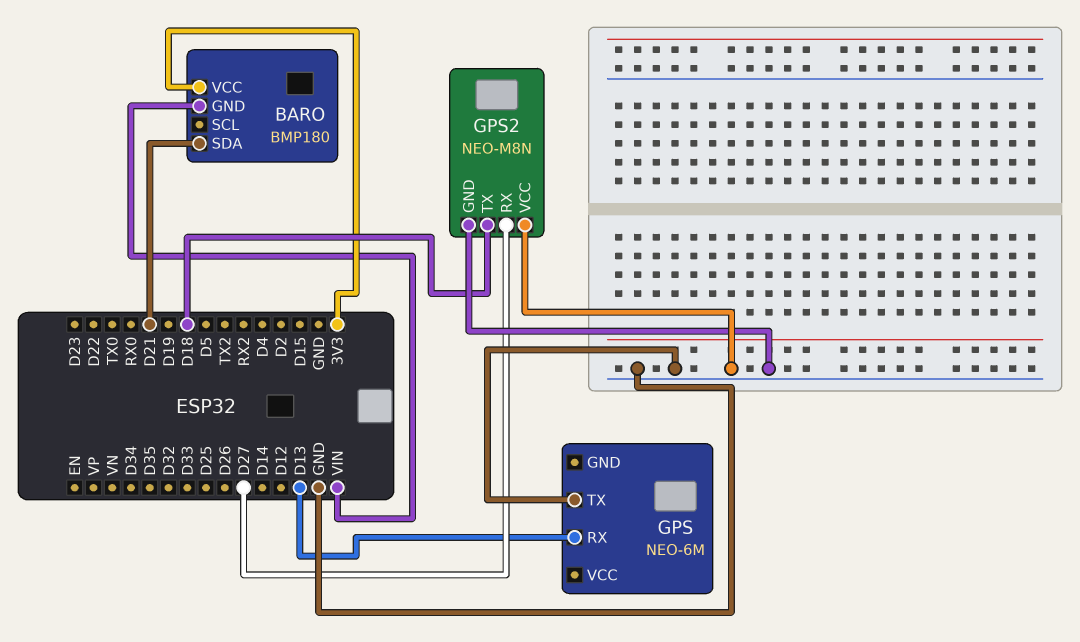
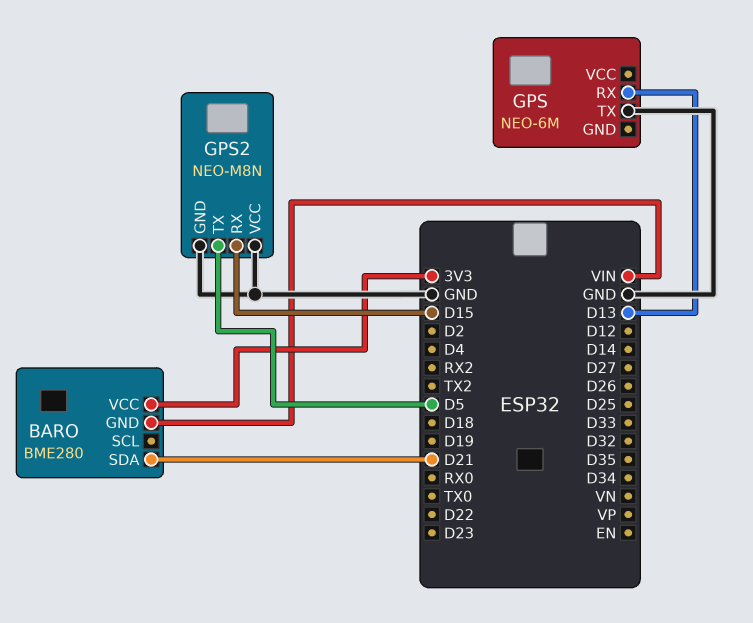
BARO: BMP180 -> BME280
GPS2 pin RX: D27 -> D15
GPS2 pin TX: D18 -> D5

